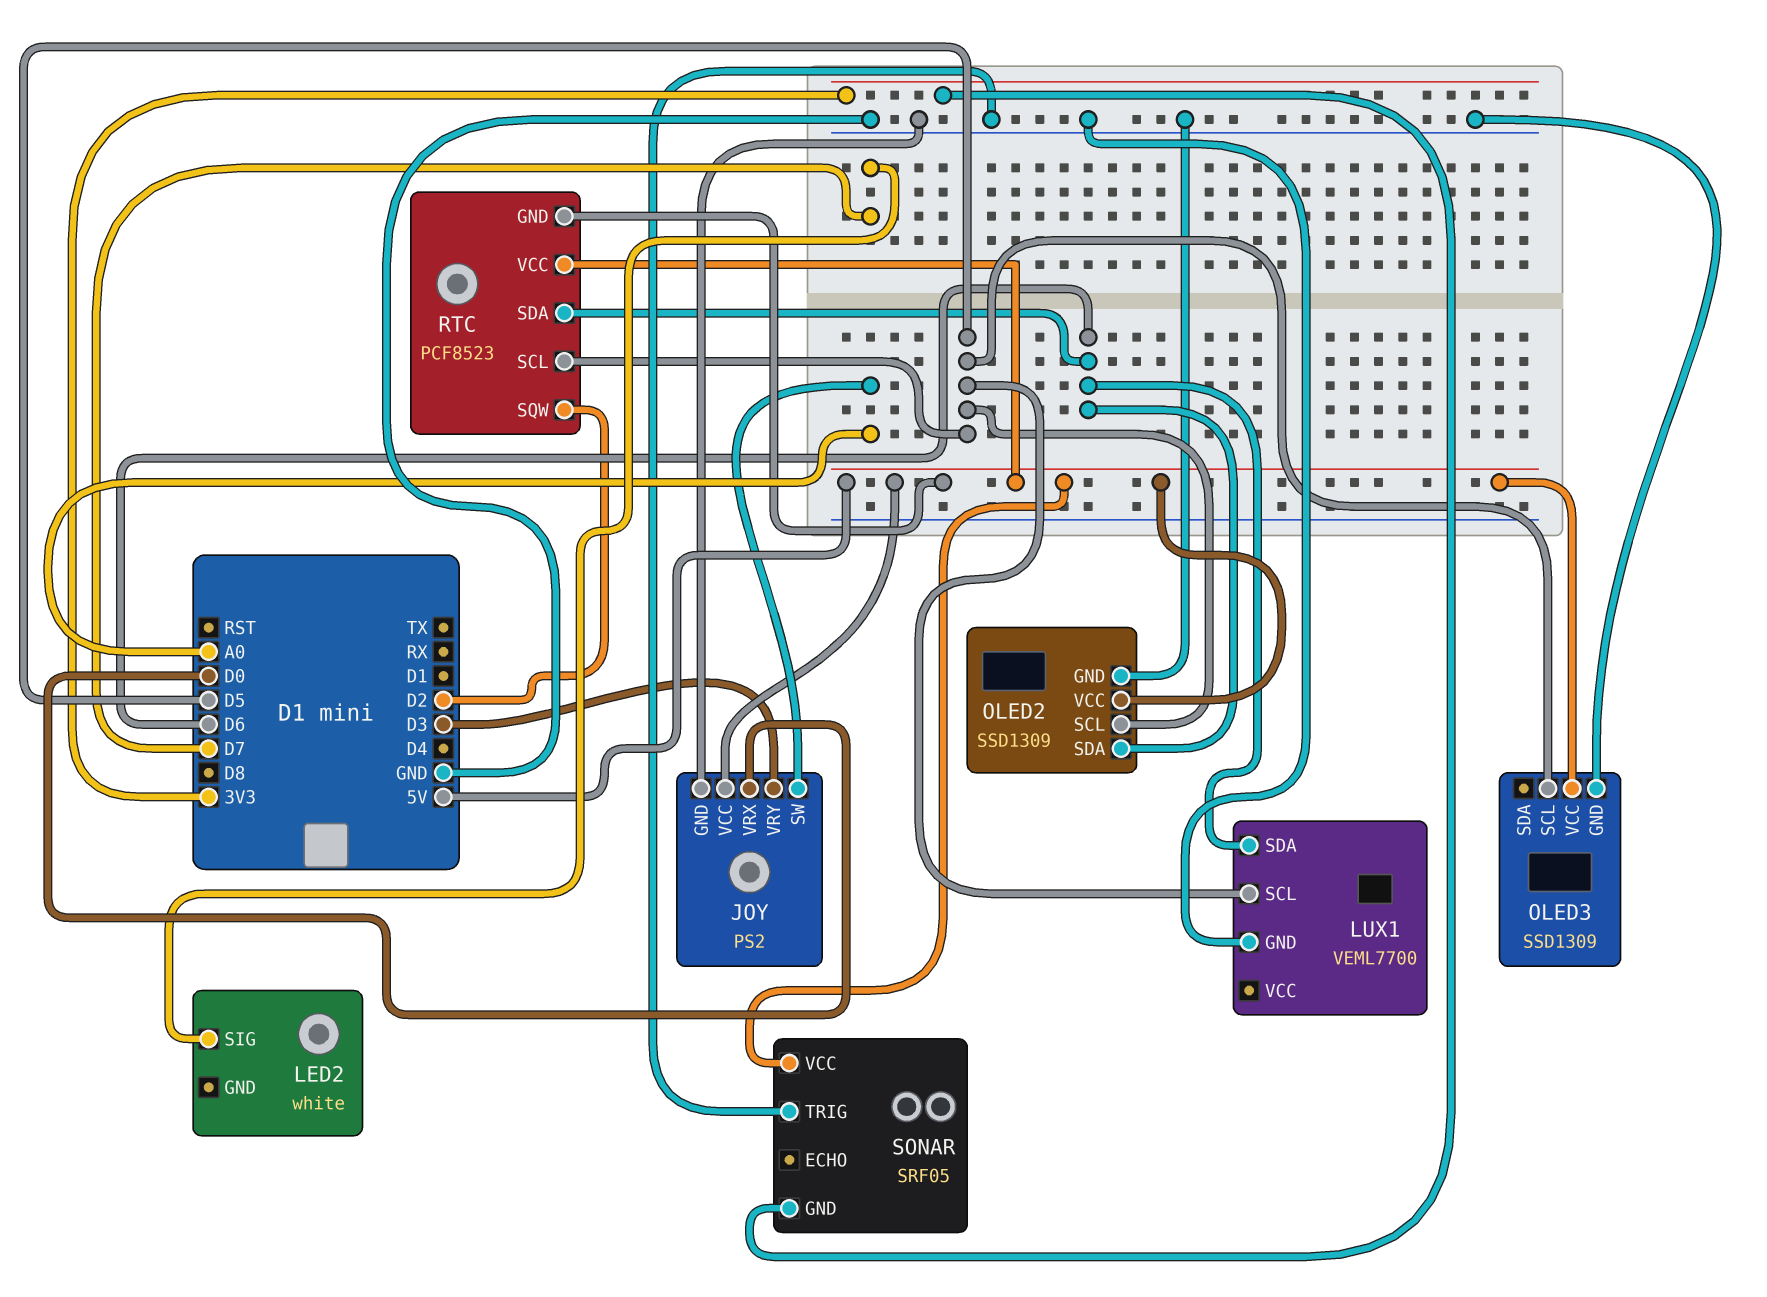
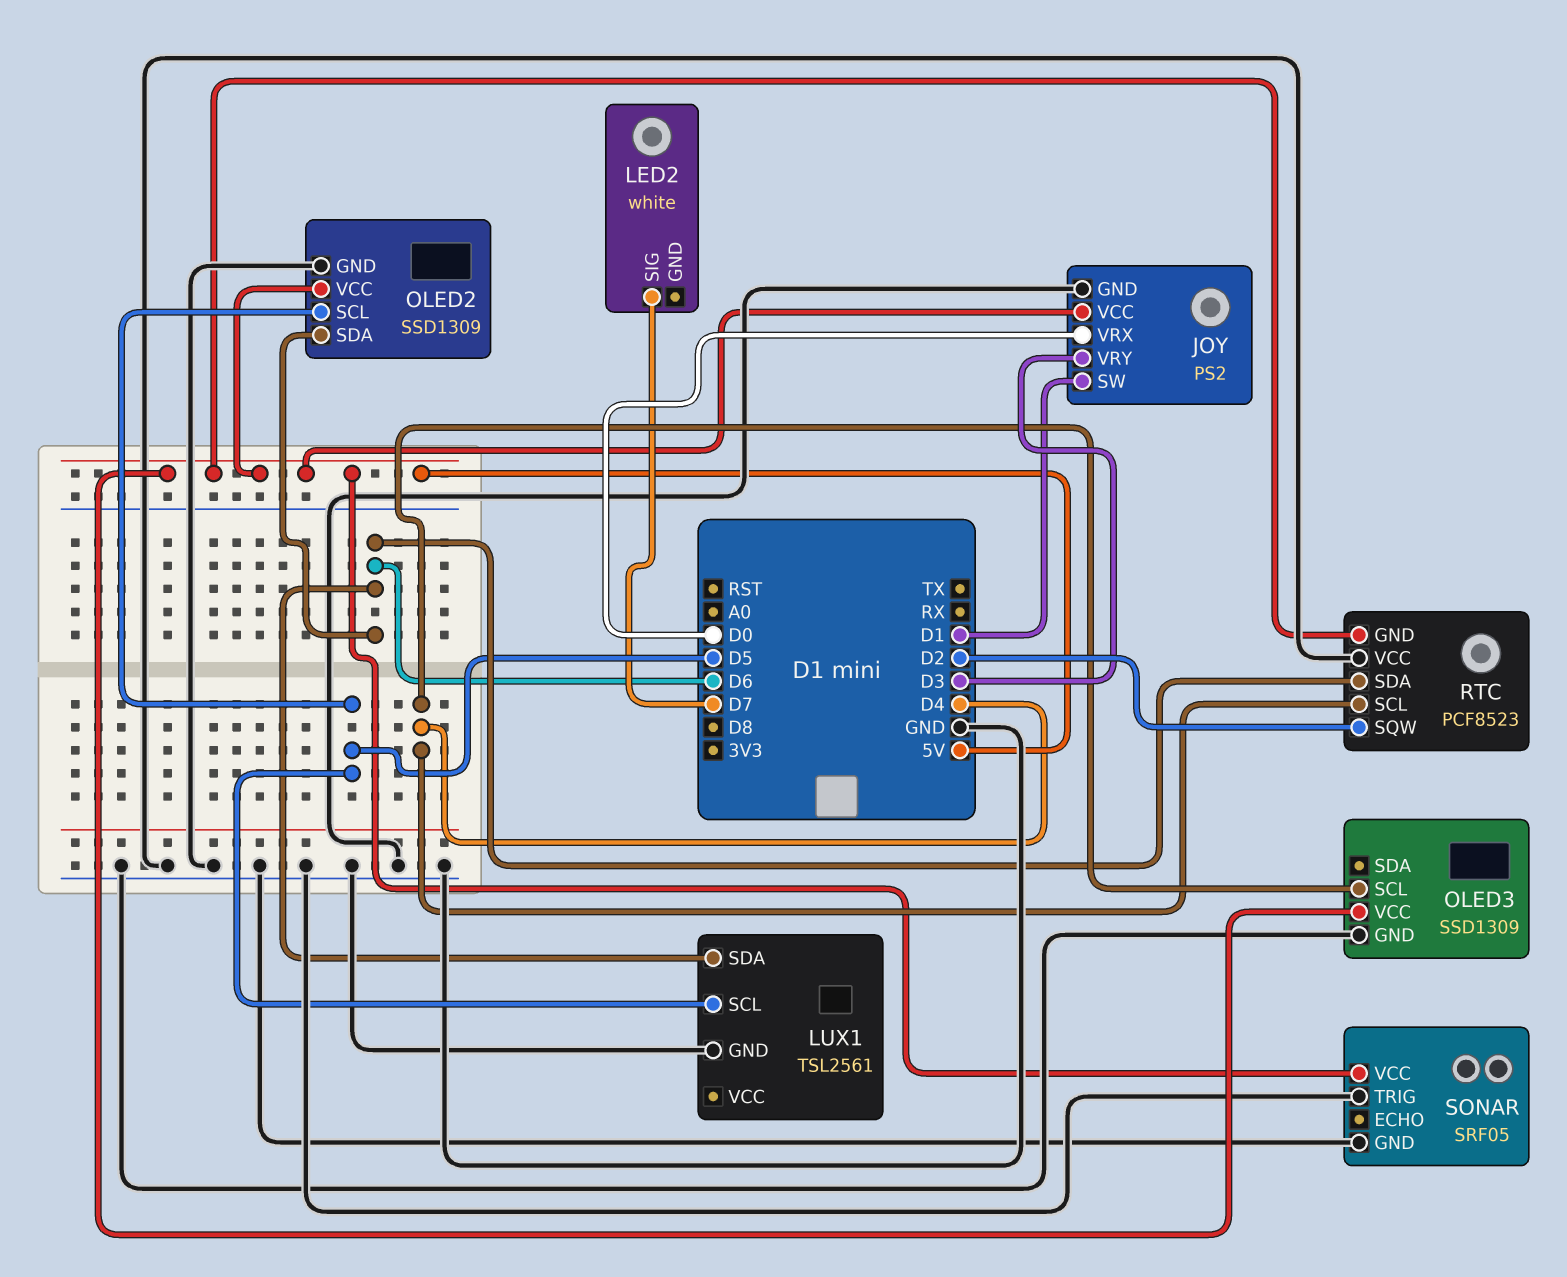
JOY pin SW: A0 -> D1
LUX1: VEML7700 -> TSL2561
OLED3 pin SCL: D5 -> D4
RTC pin SCL: D5 -> D4
RTC pin VCC: 5V -> GND
SONAR pin GND: 3V3 -> GND

